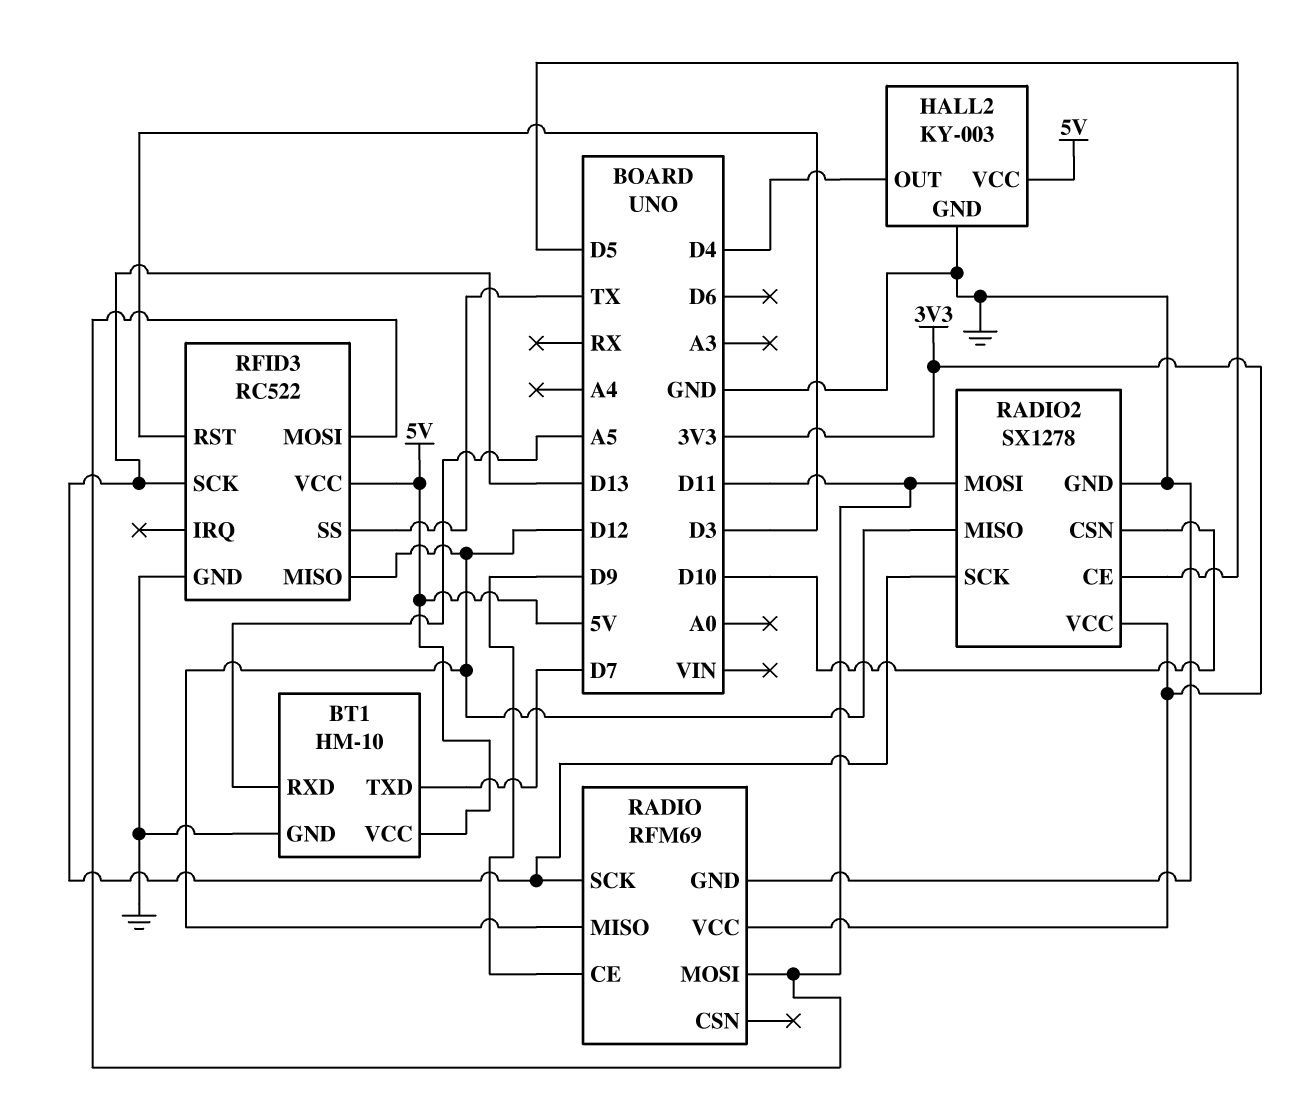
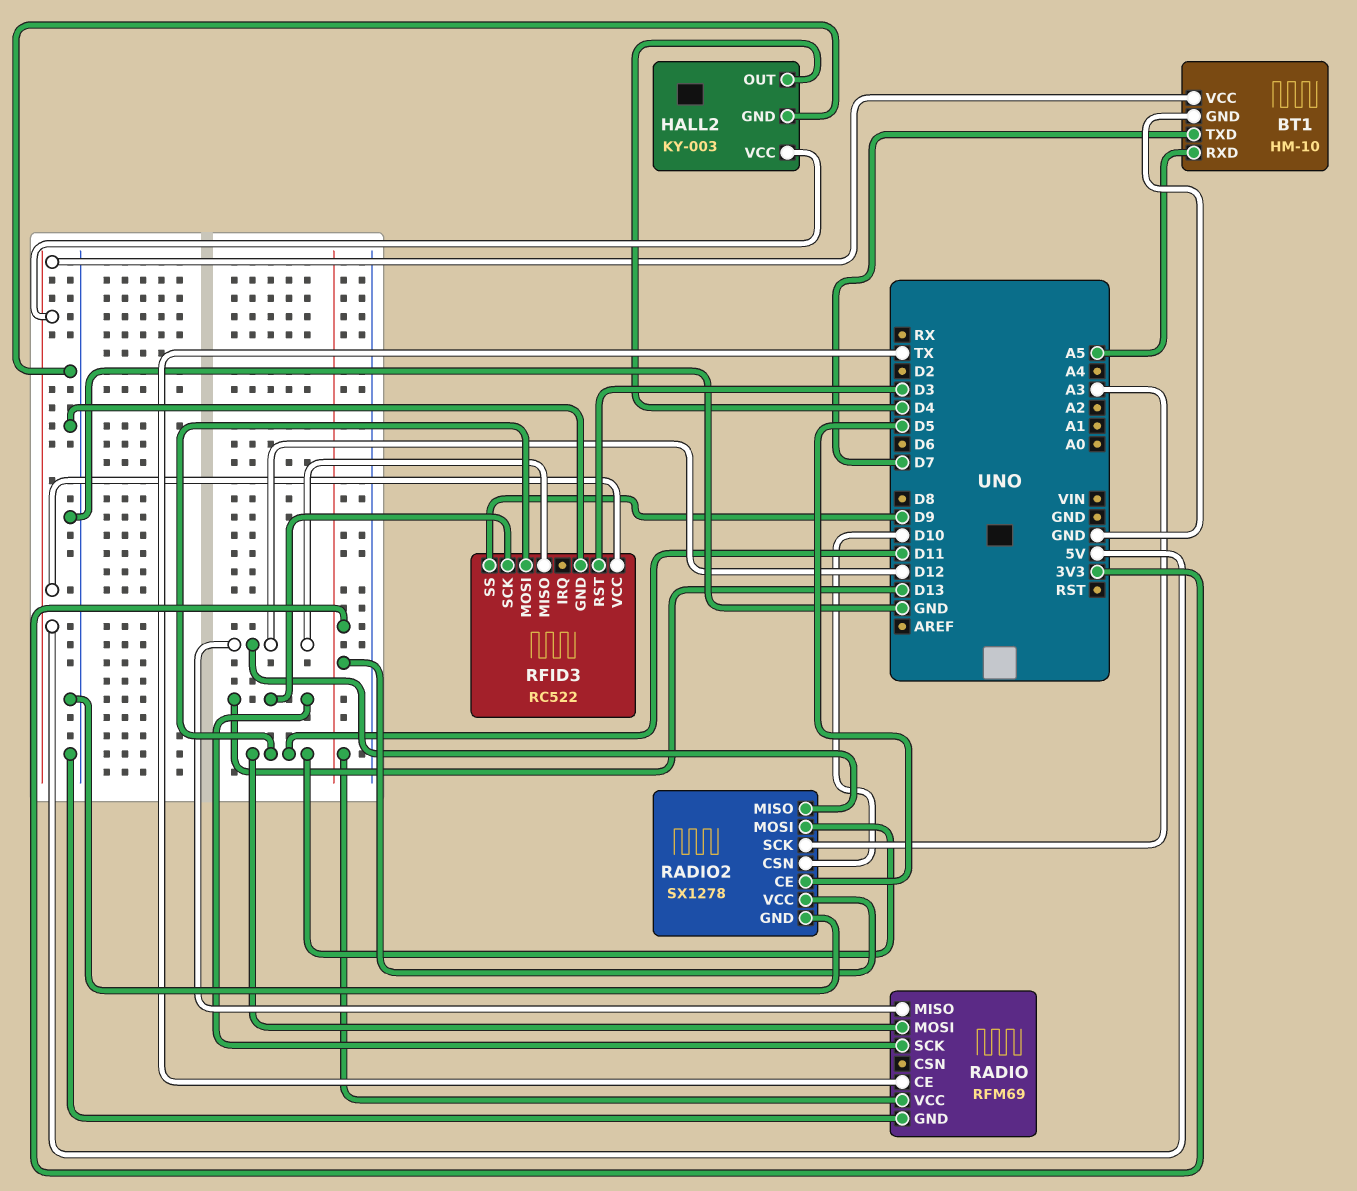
RADIO pin CE: D9 -> TX
RADIO2 pin SCK: D13 -> A3
RFID3 pin SS: TX -> D9

